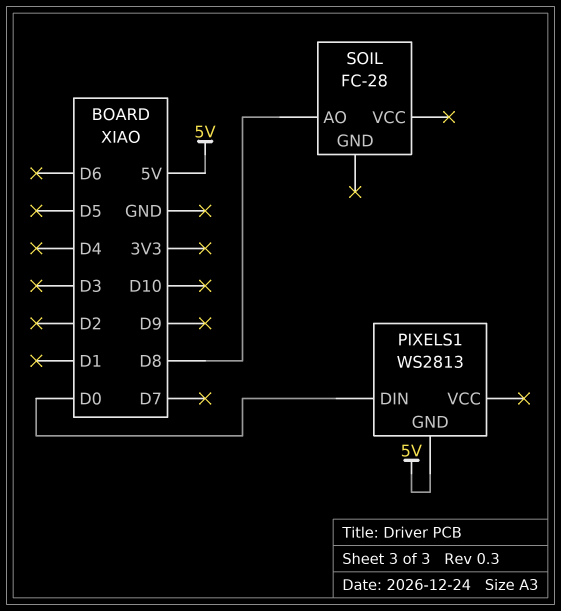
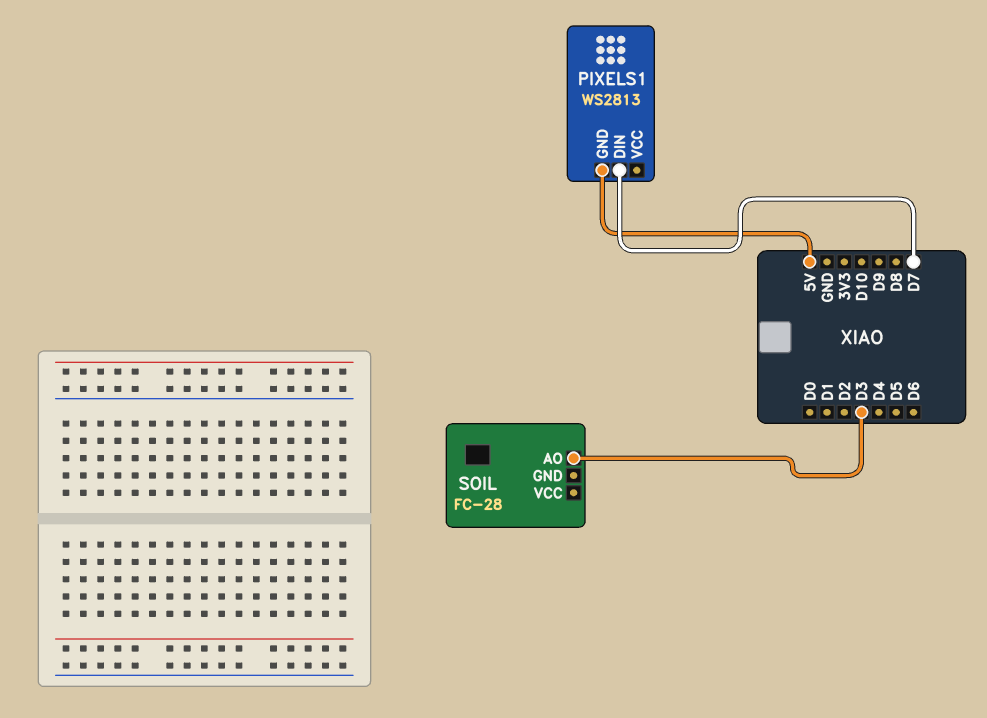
PIXELS1 pin DIN: D0 -> D7
SOIL pin AO: D8 -> D3

